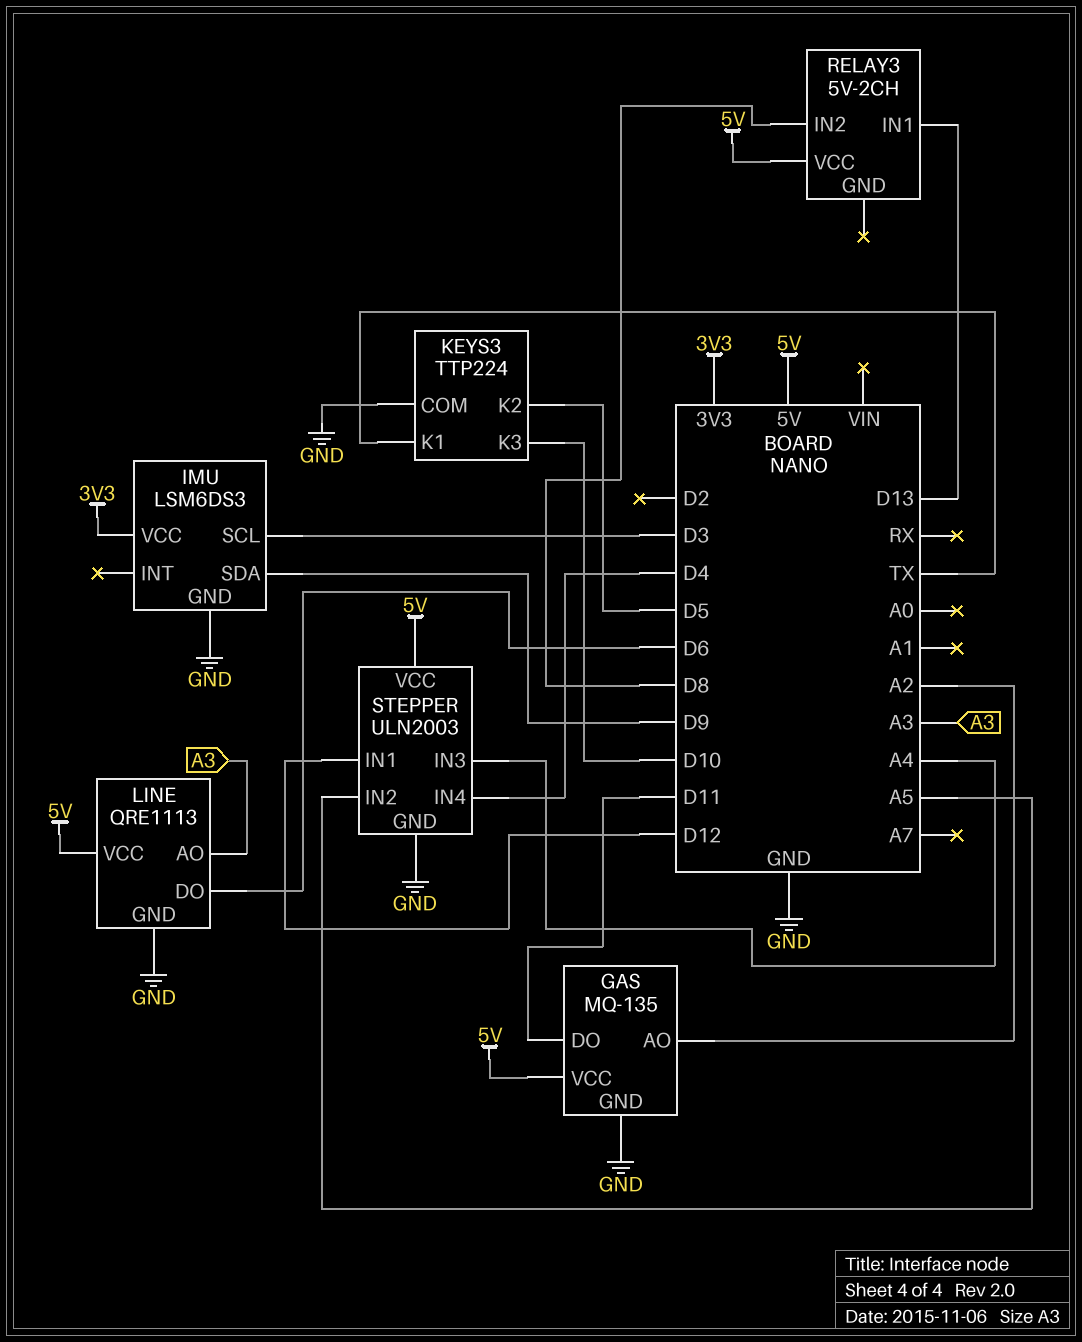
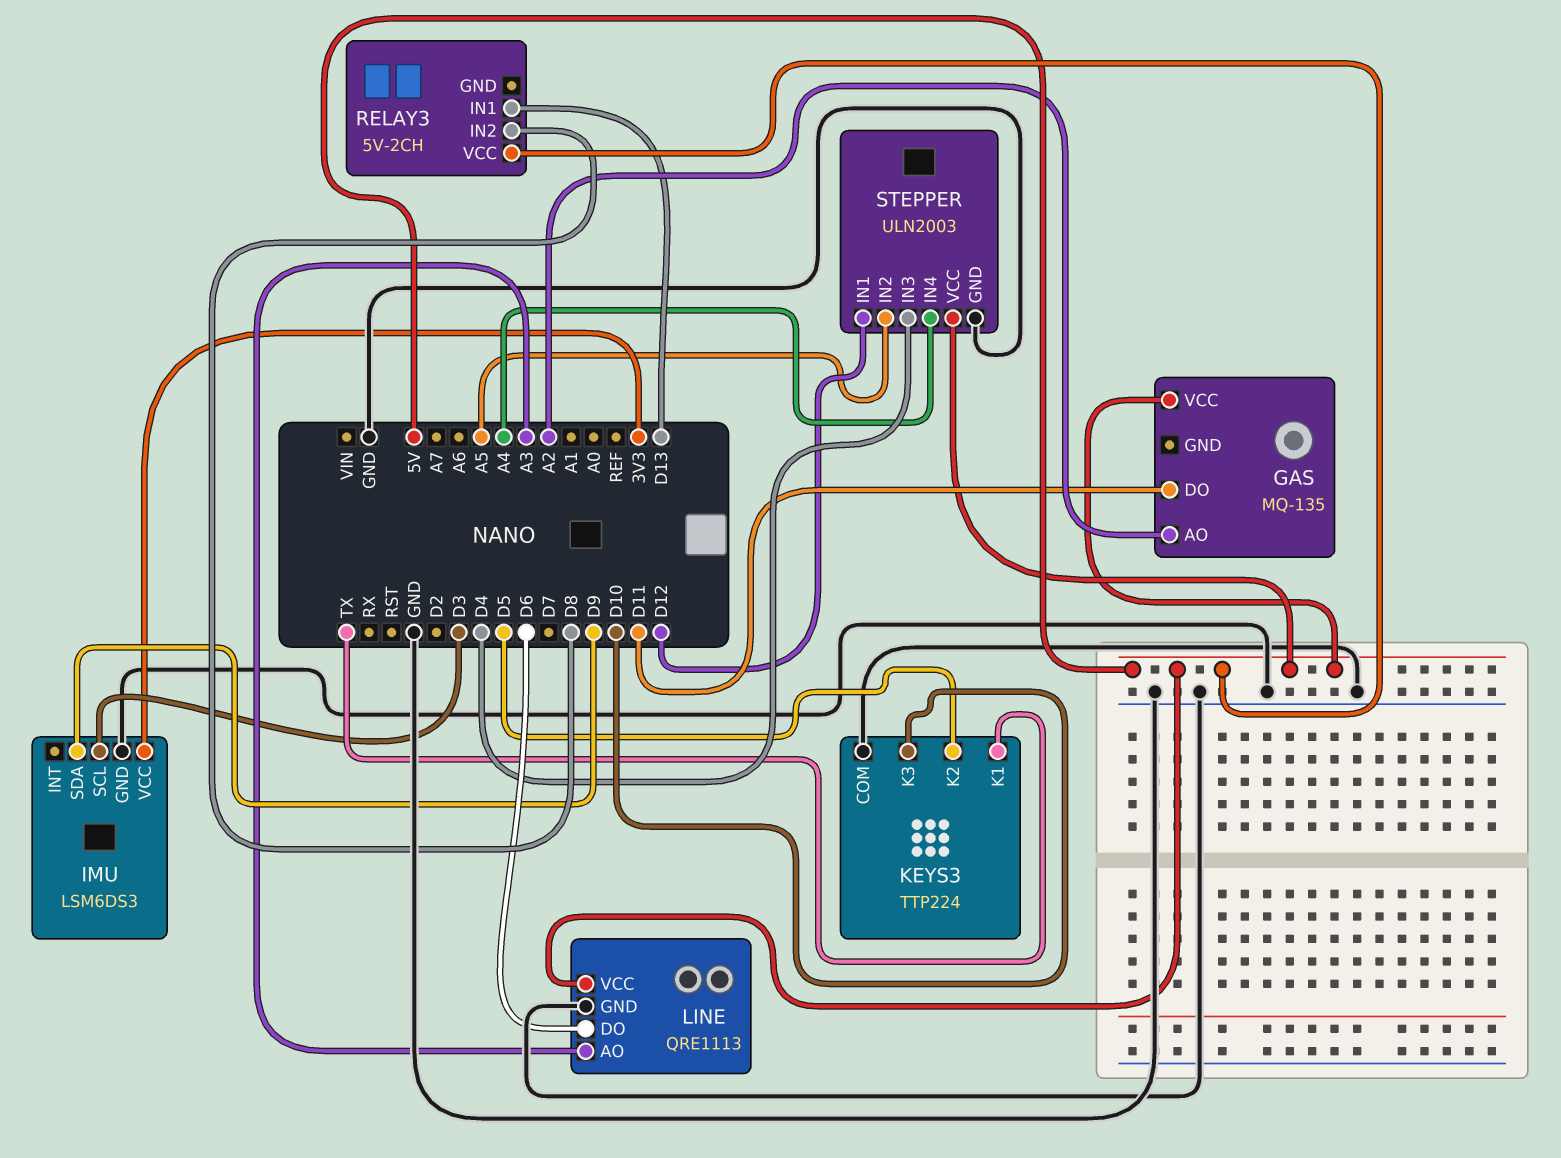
GAS pin GND: GND -> none
STEPPER pin IN3: A4 -> D4
STEPPER pin IN4: D4 -> A4

